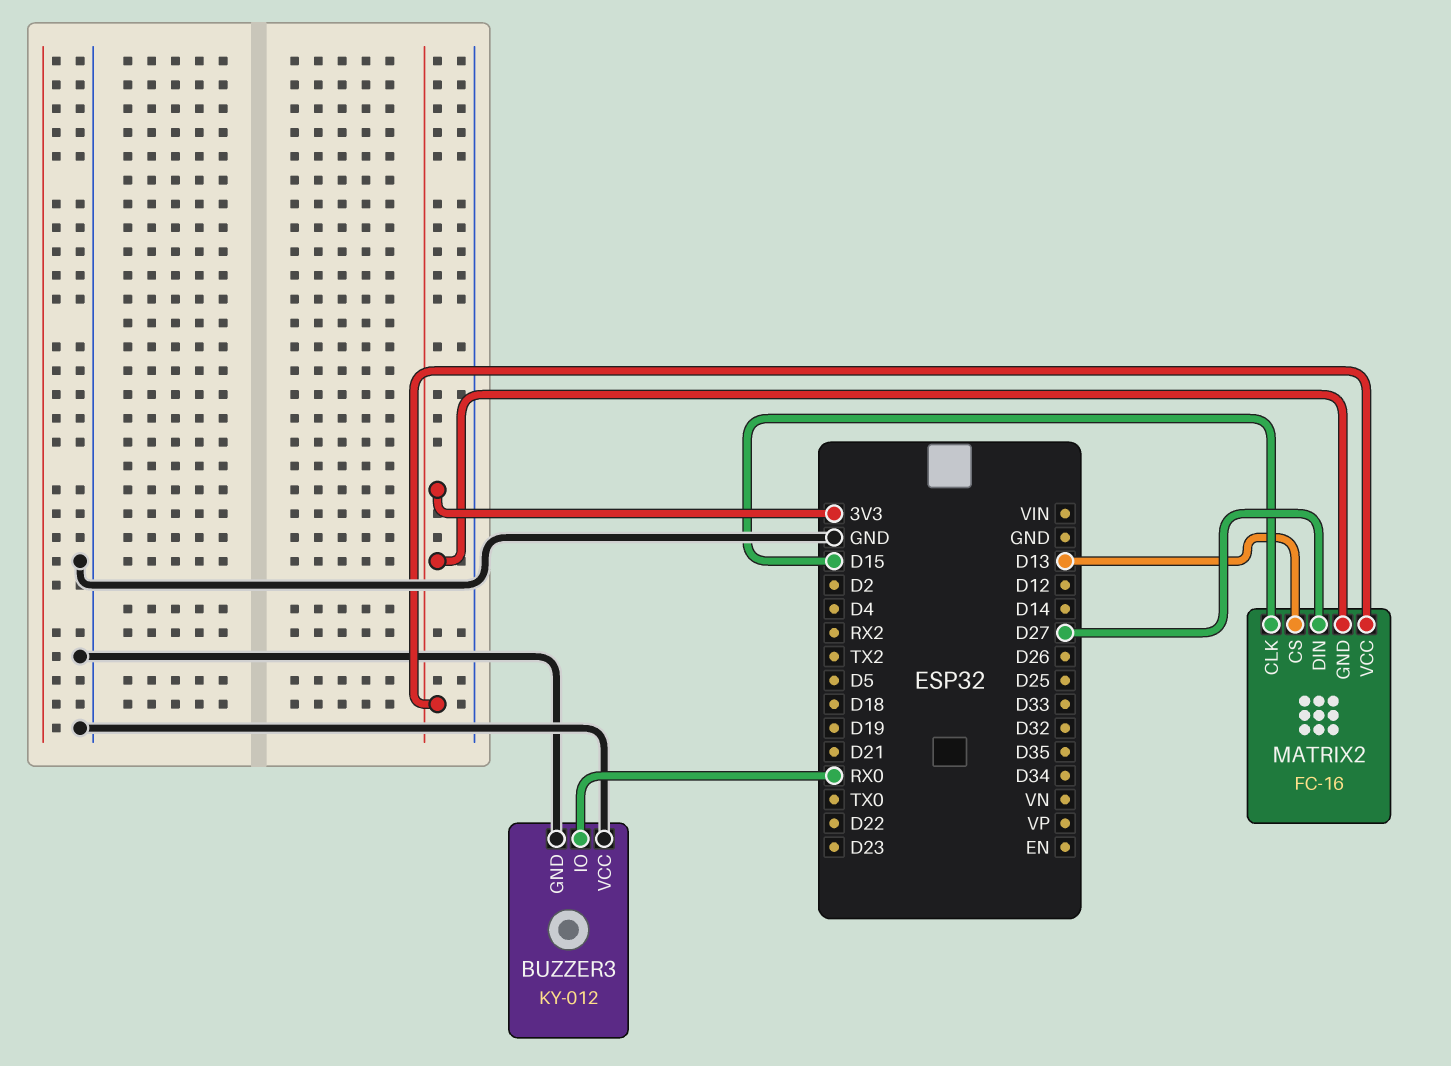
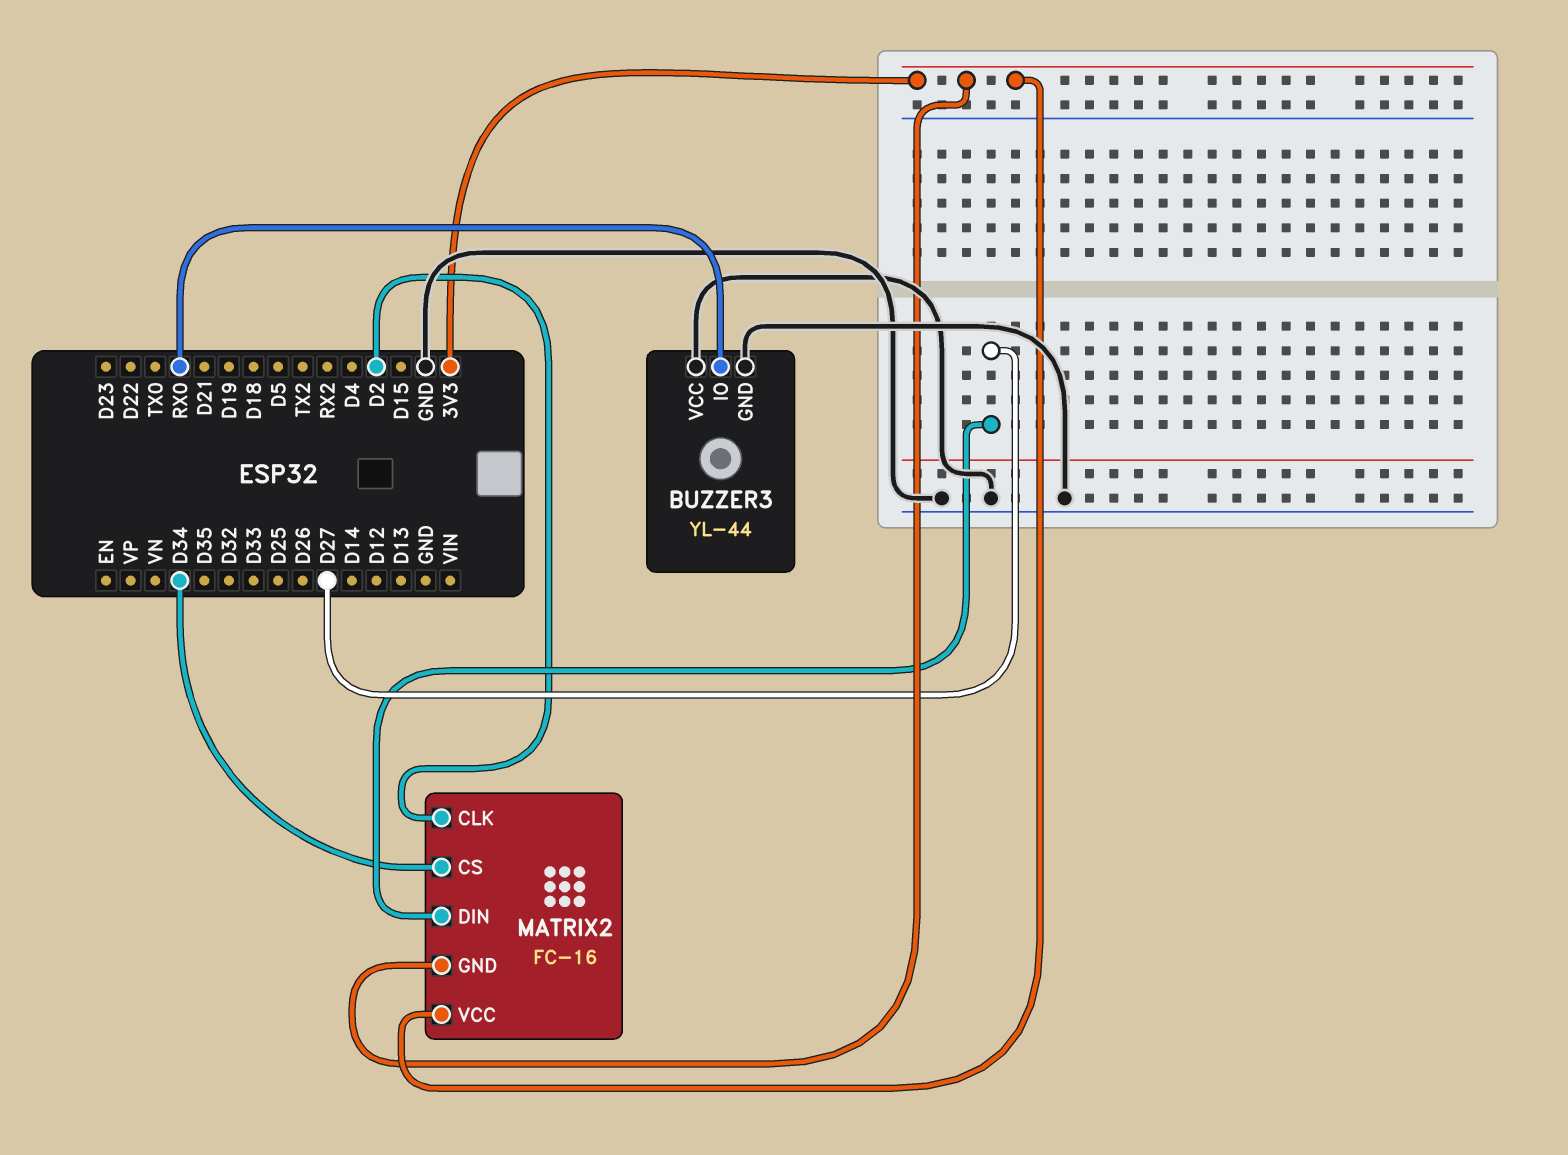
BUZZER3: KY-012 -> YL-44
MATRIX2 pin CLK: D15 -> D2
MATRIX2 pin CS: D13 -> D34

